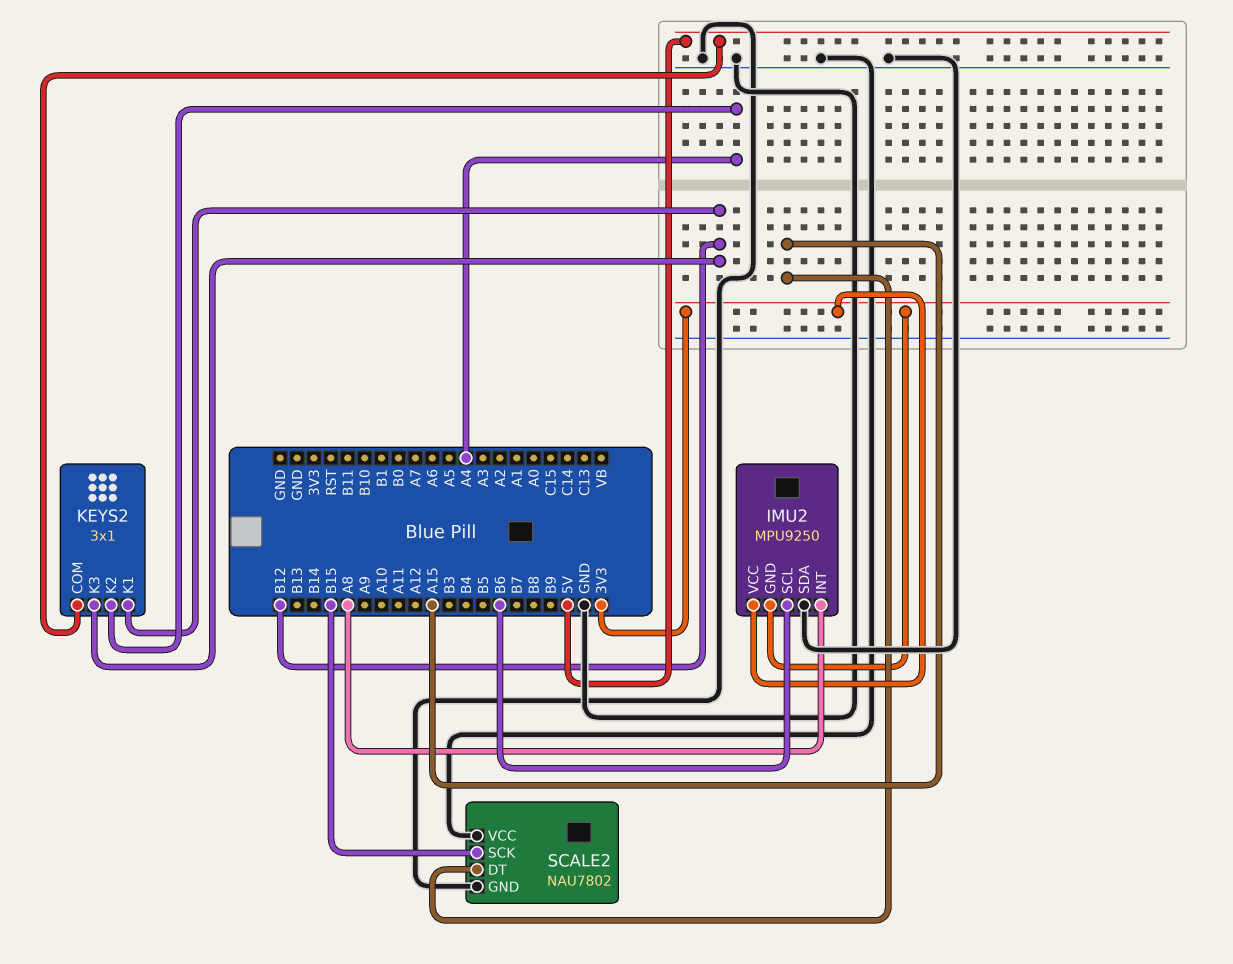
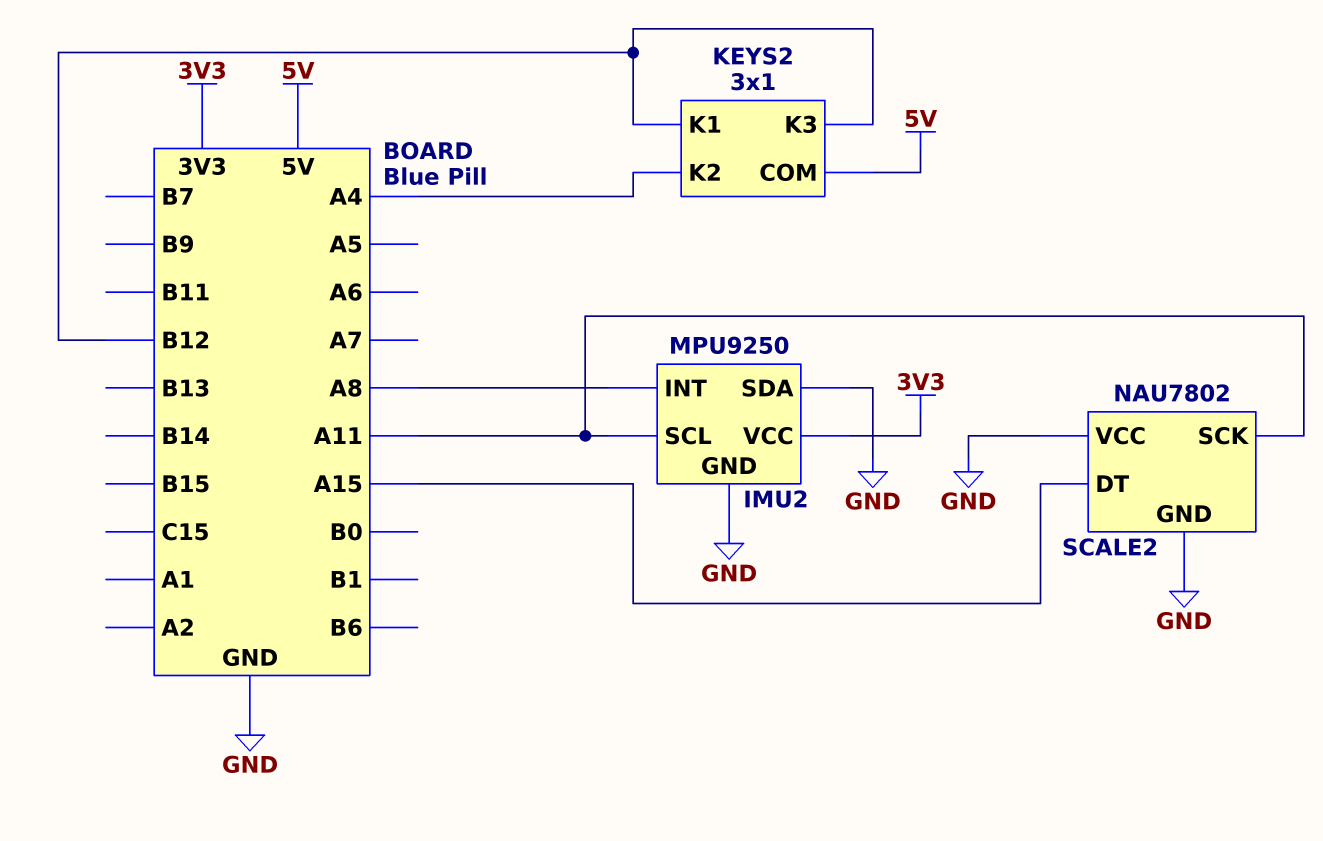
IMU2 pin GND: 3V3 -> GND
IMU2 pin SCL: B6 -> A11
SCALE2 pin SCK: B15 -> A11

